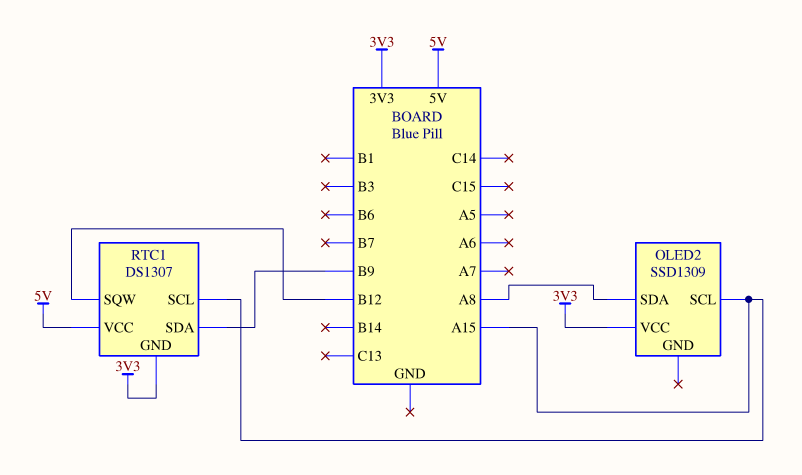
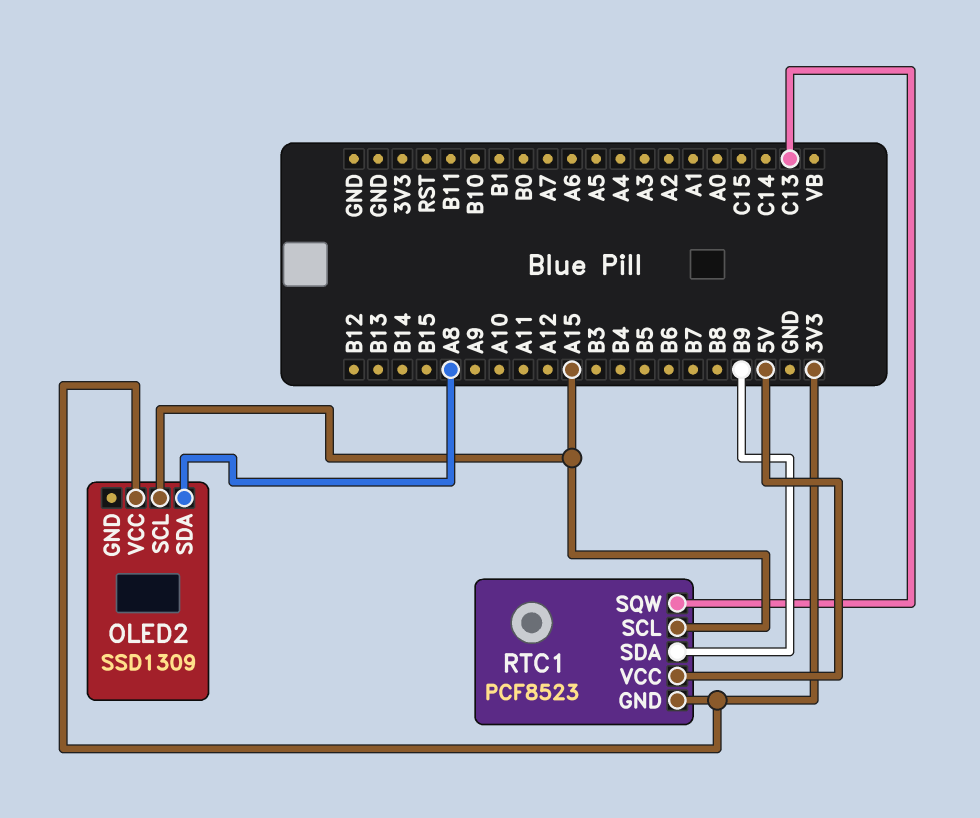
RTC1: DS1307 -> PCF8523
RTC1 pin SQW: B12 -> C13

